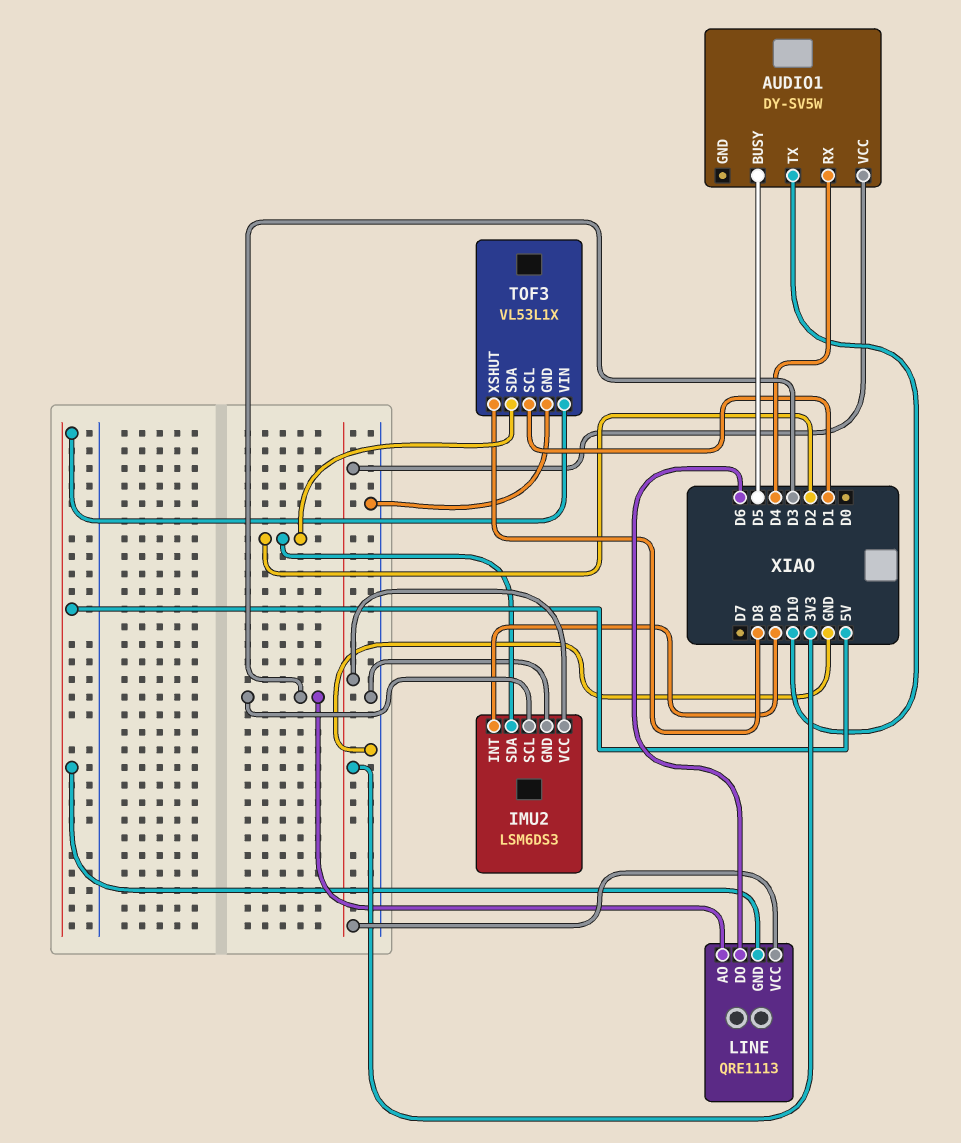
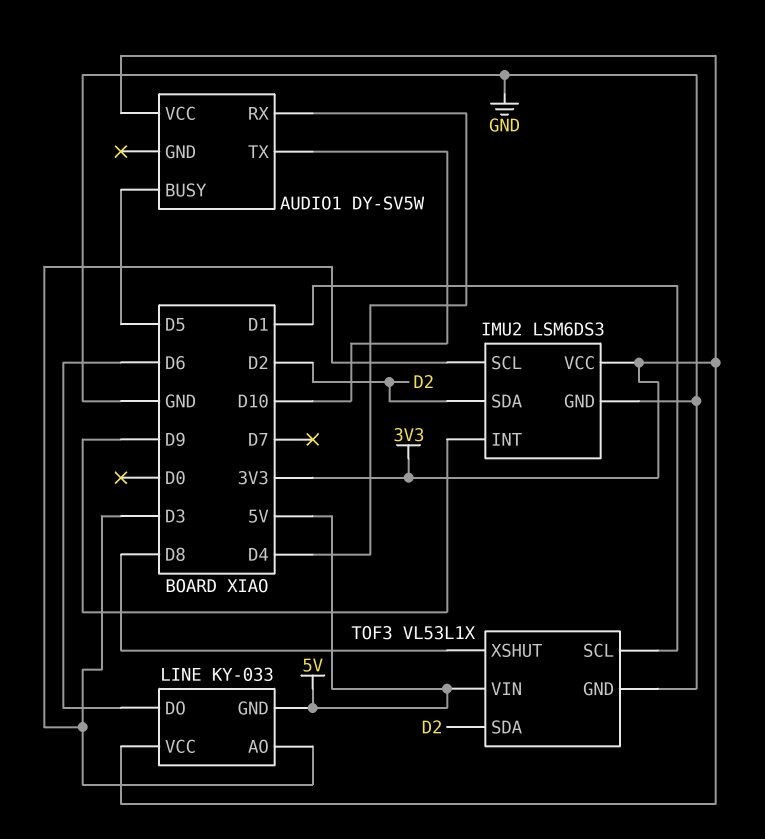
LINE: QRE1113 -> KY-033

